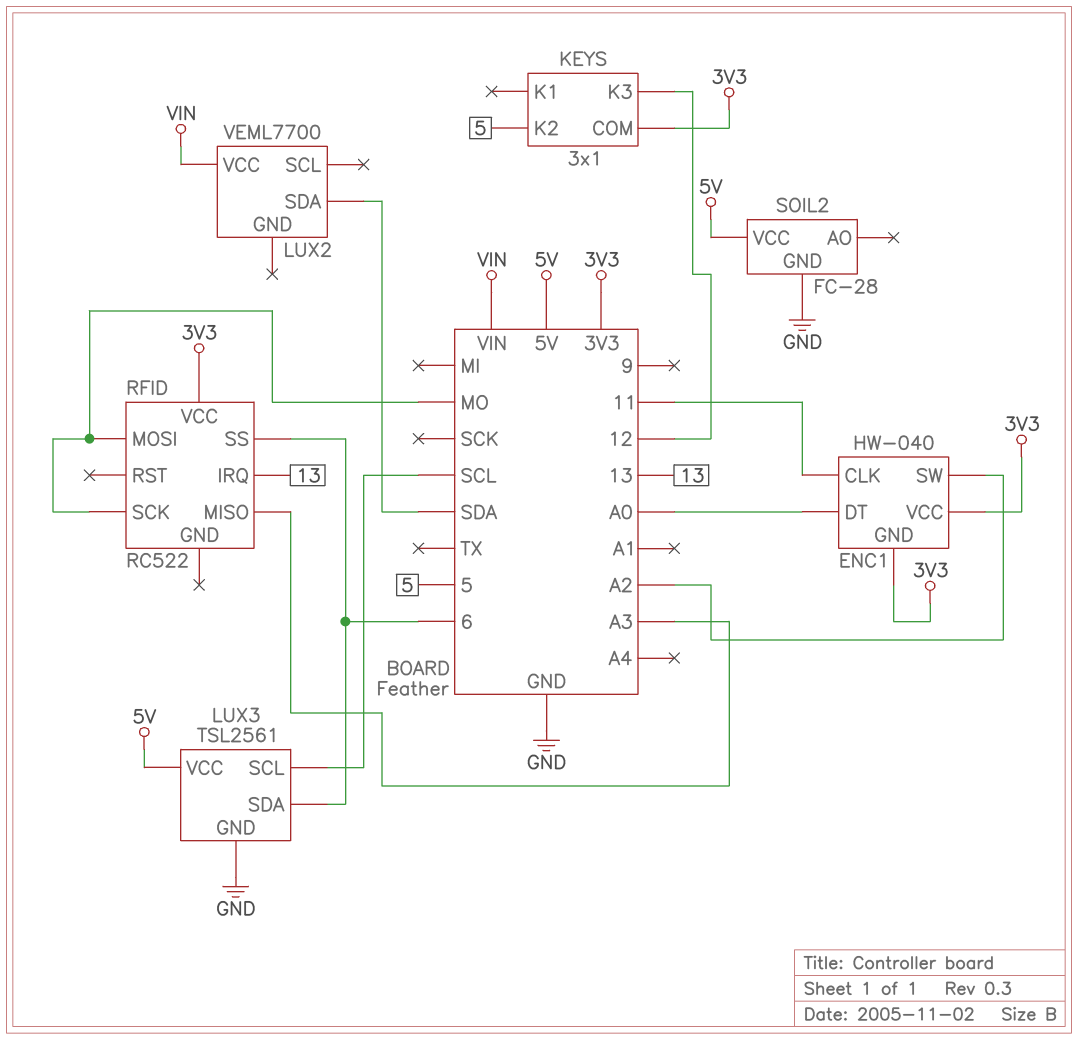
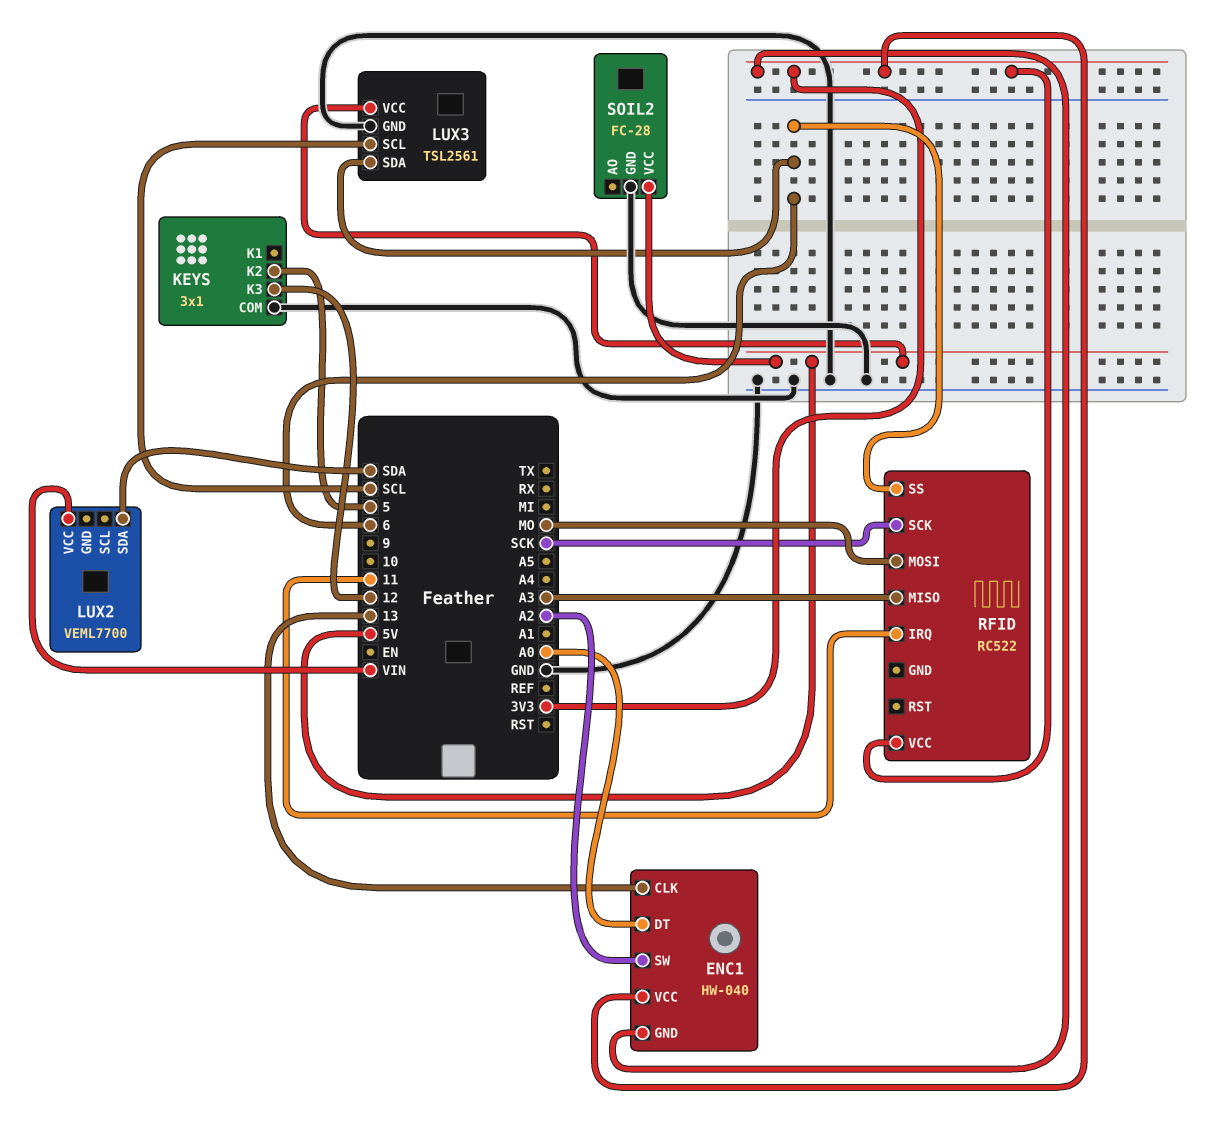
ENC1 pin CLK: 11 -> 13
KEYS pin COM: 3V3 -> GND
RFID pin IRQ: 13 -> 11
RFID pin SCK: MO -> SCK

